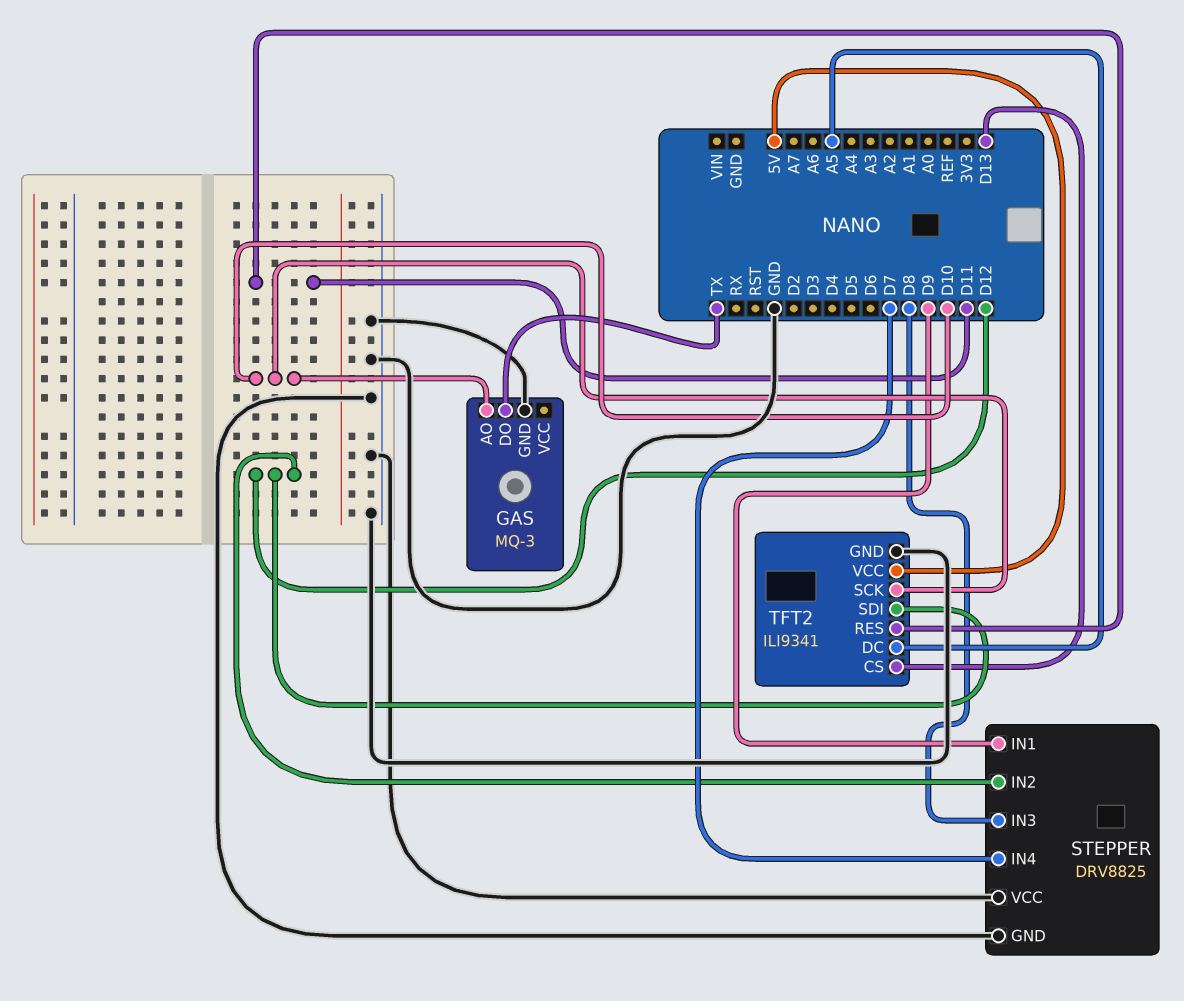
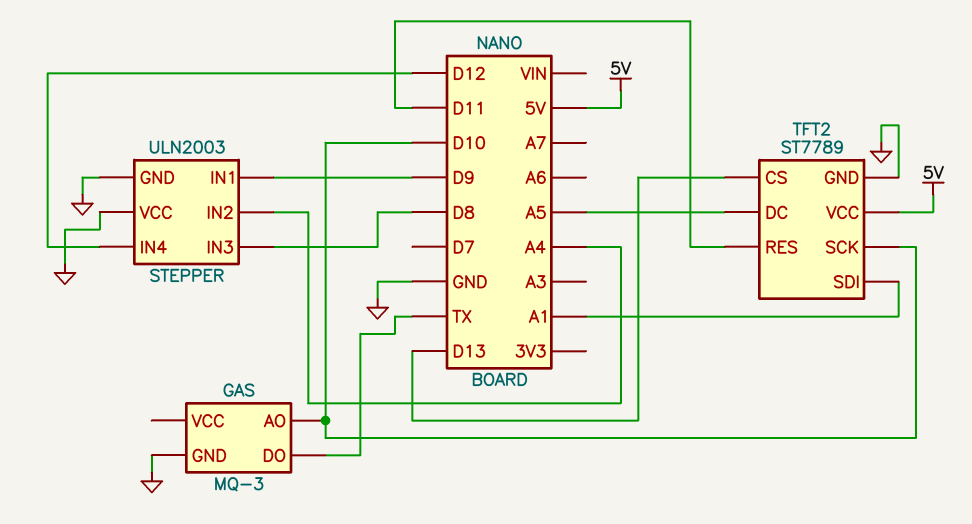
STEPPER: DRV8825 -> ULN2003
STEPPER pin IN2: D12 -> A4
STEPPER pin IN4: D7 -> D12
TFT2: ILI9341 -> ST7789
TFT2 pin SDI: D12 -> A1

